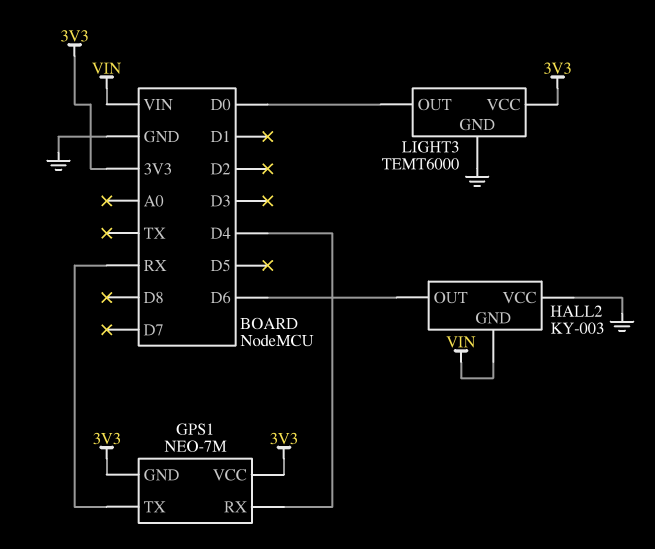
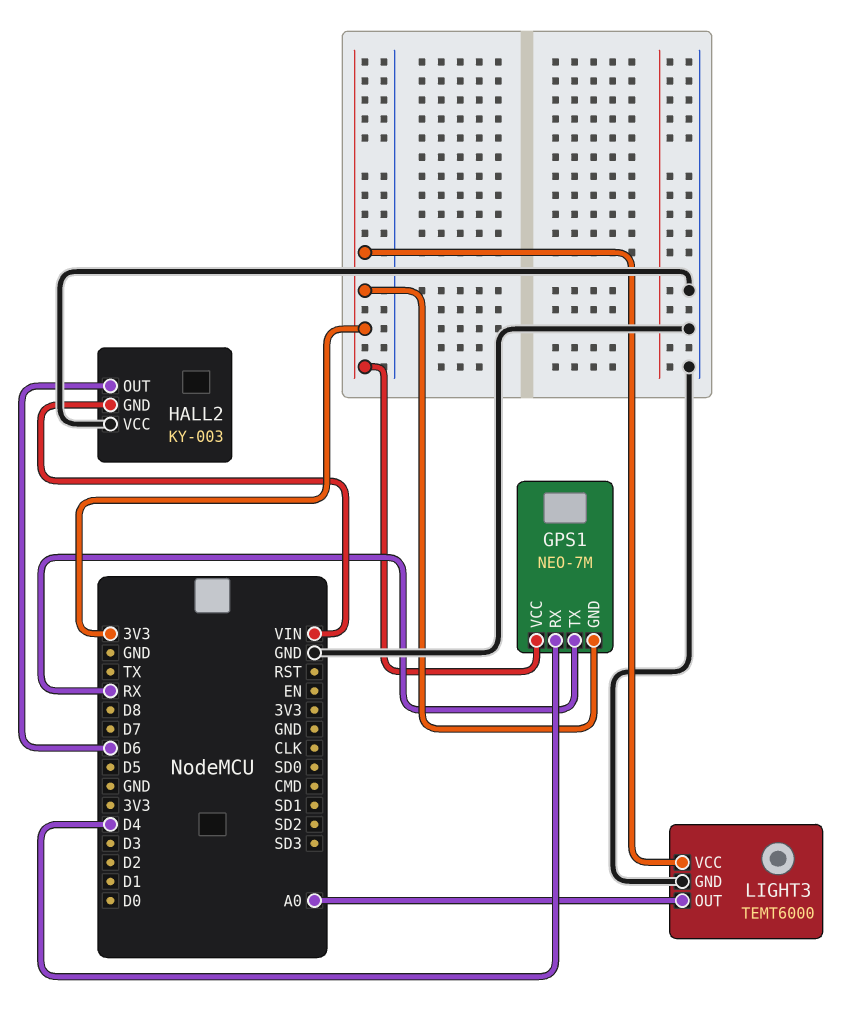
LIGHT3 pin OUT: D0 -> A0

